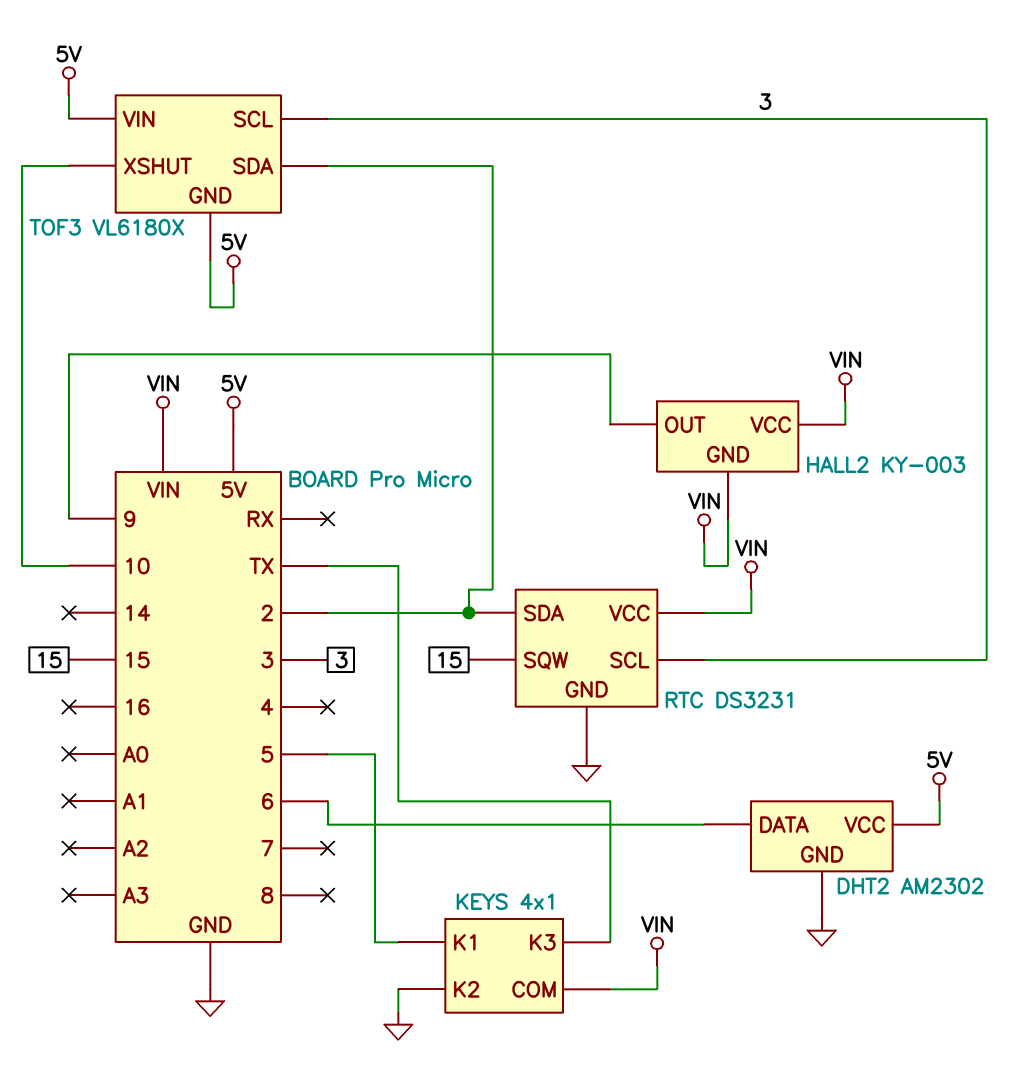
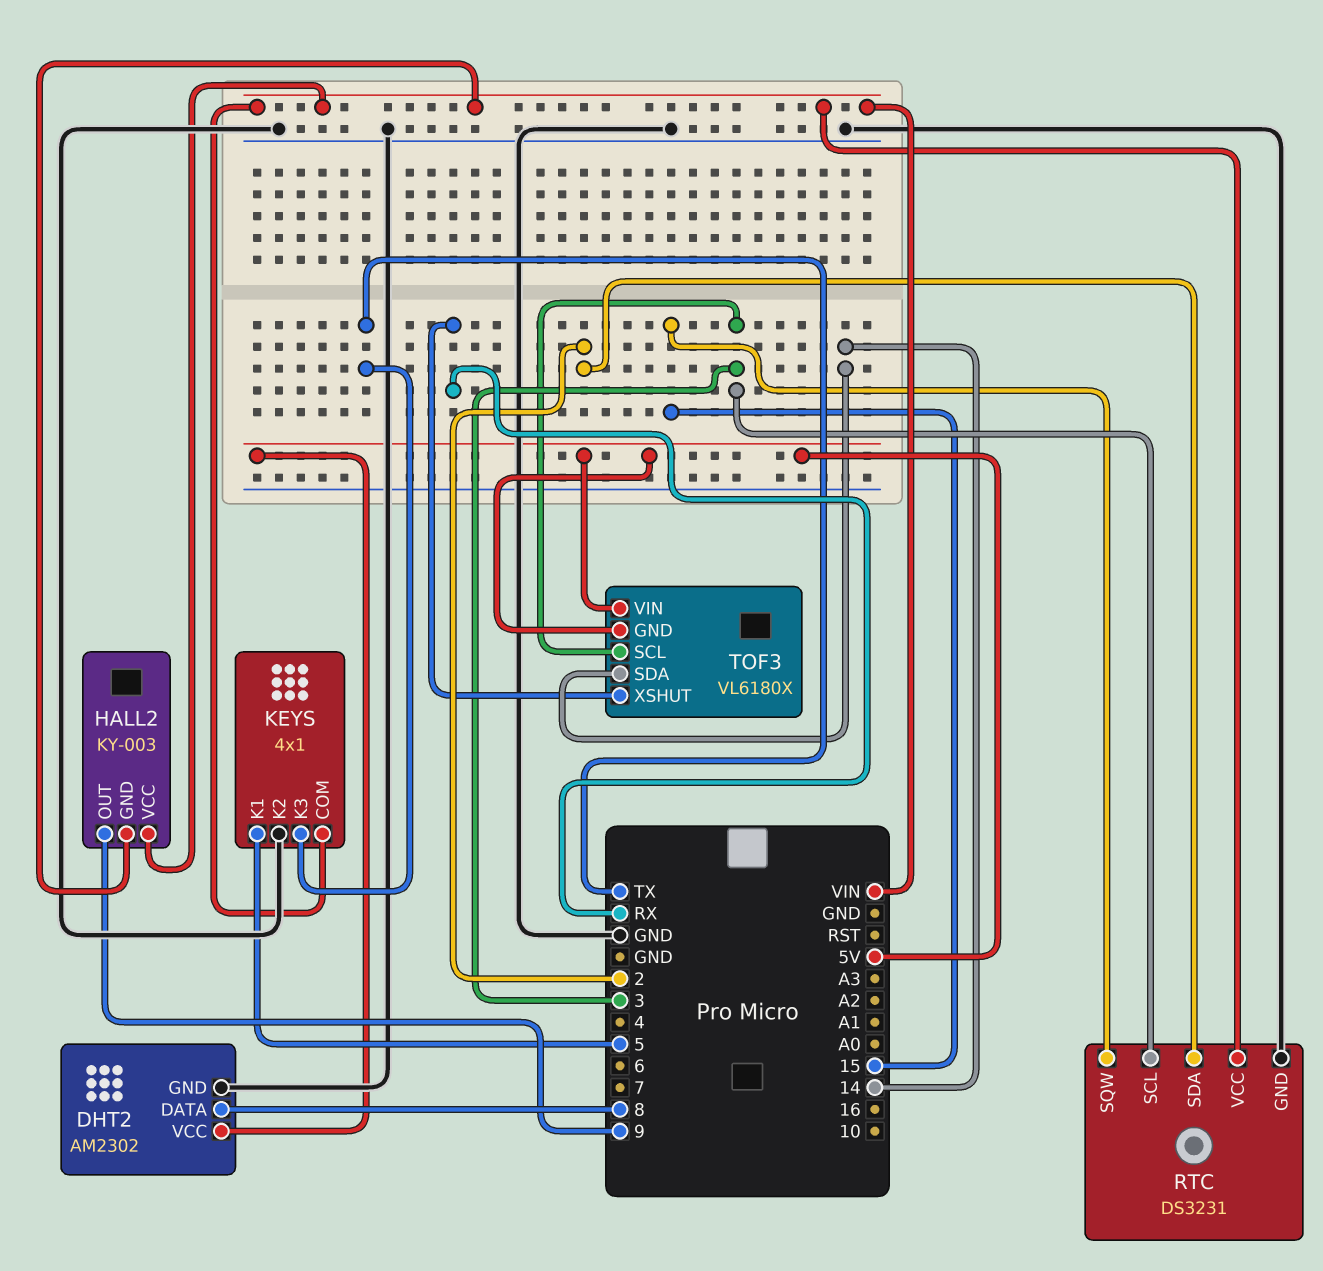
DHT2 pin DATA: 6 -> 8
TOF3 pin SDA: 2 -> 14
TOF3 pin XSHUT: 10 -> RX

